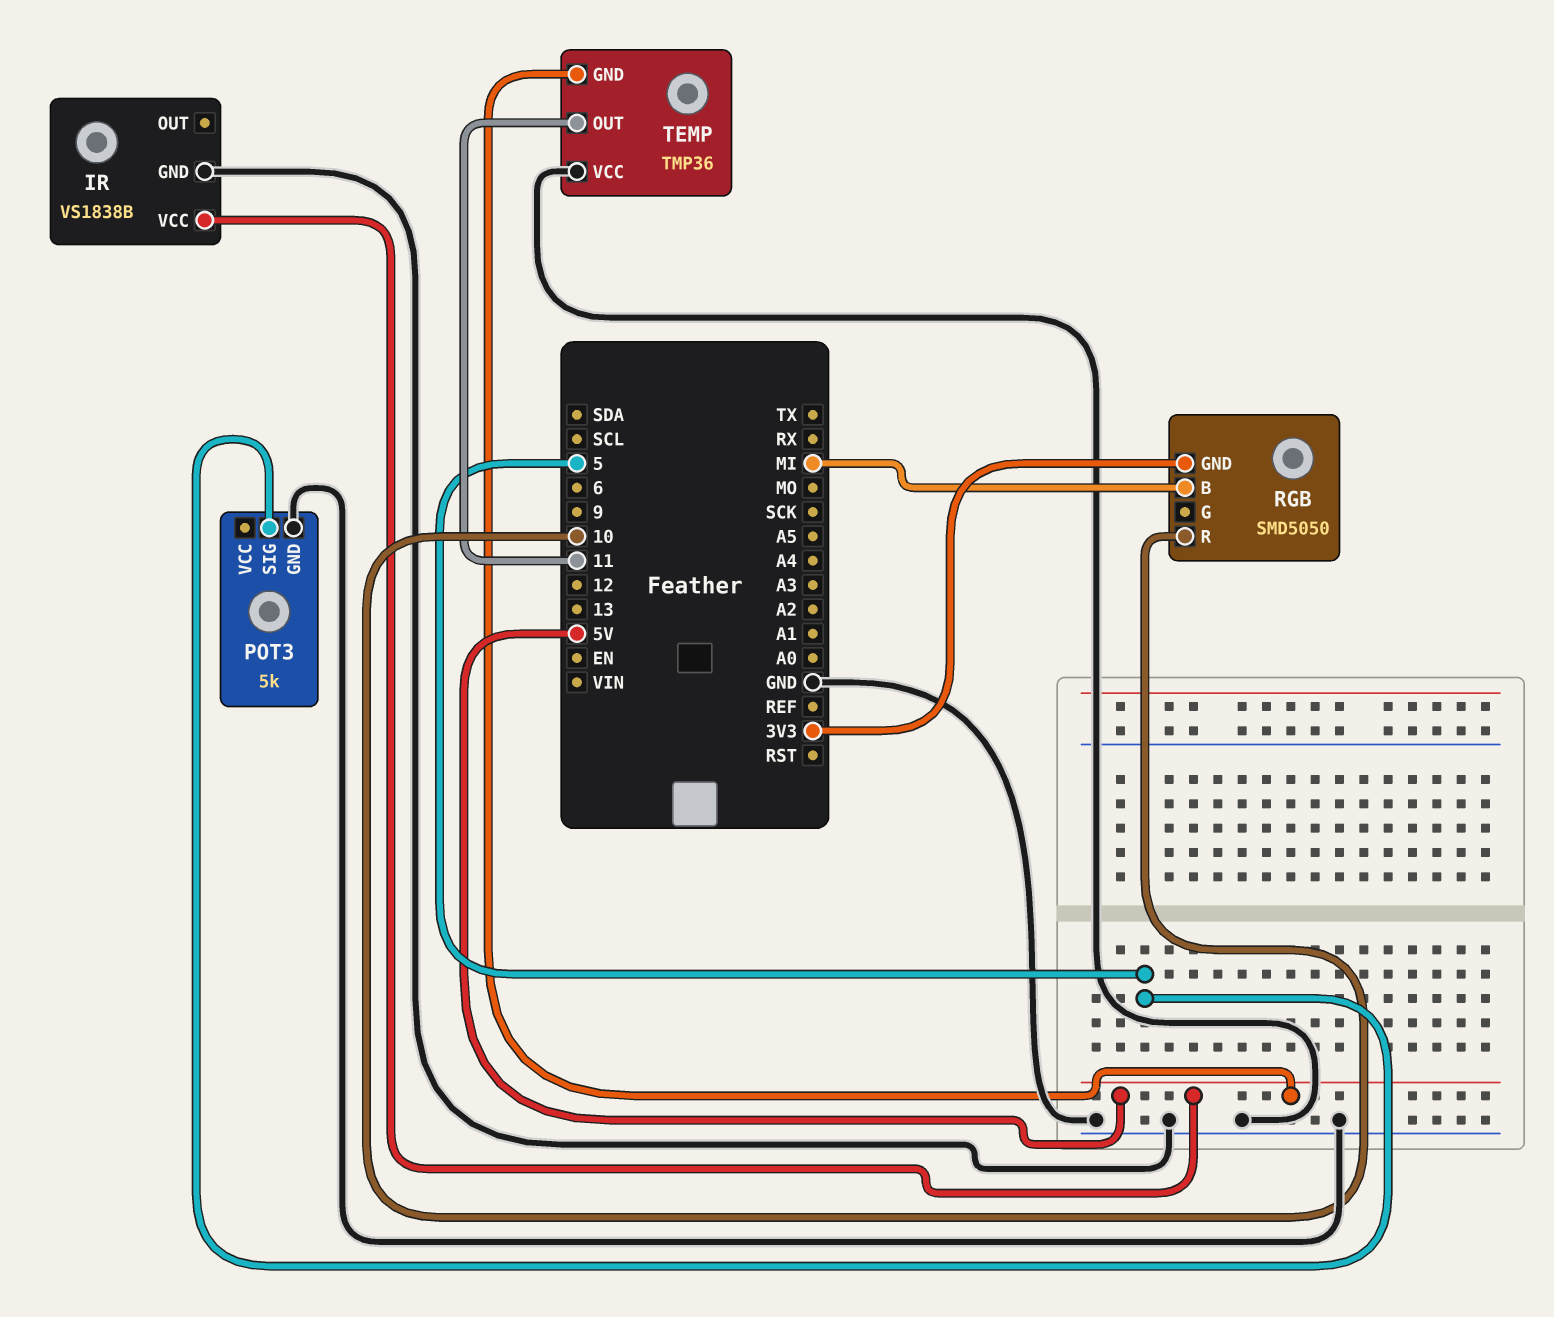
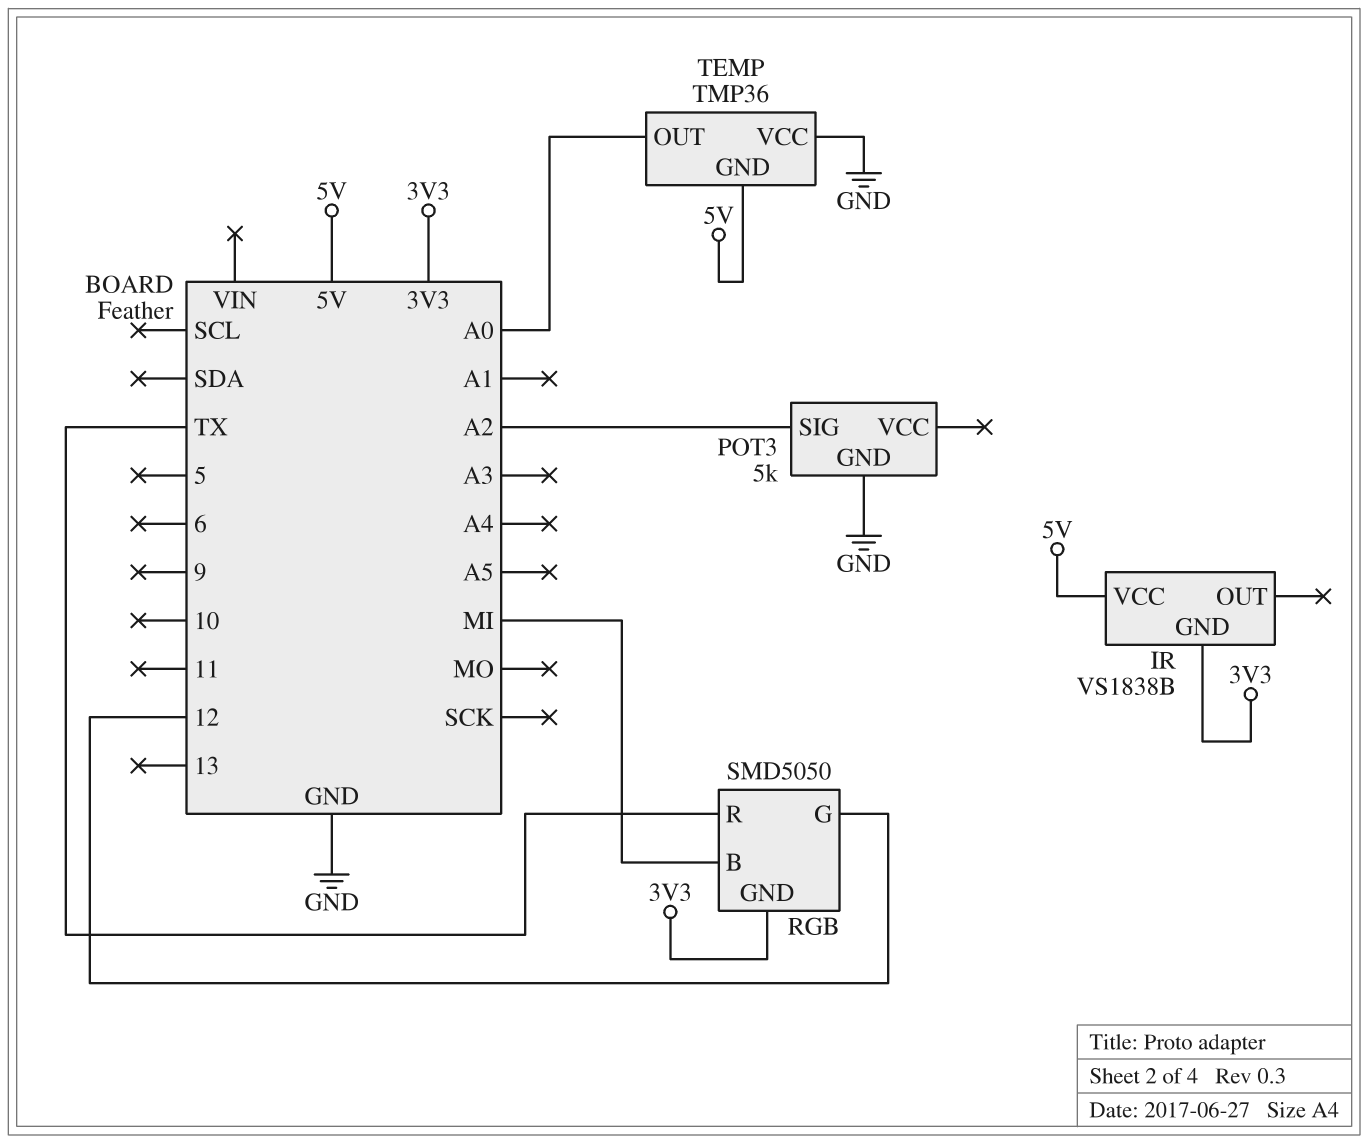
IR pin GND: GND -> 3V3
POT3 pin SIG: 5 -> A2
RGB pin G: none -> 12
RGB pin R: 10 -> TX
TEMP pin OUT: 11 -> A0

